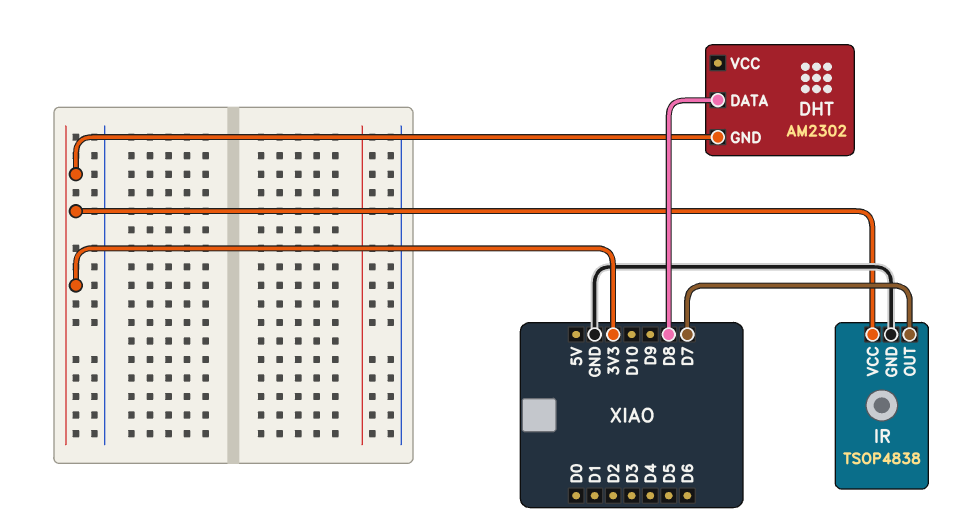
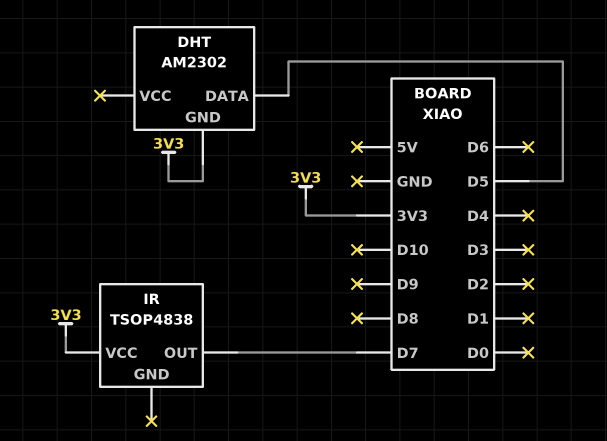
DHT pin DATA: D8 -> D5
IR pin GND: GND -> none

